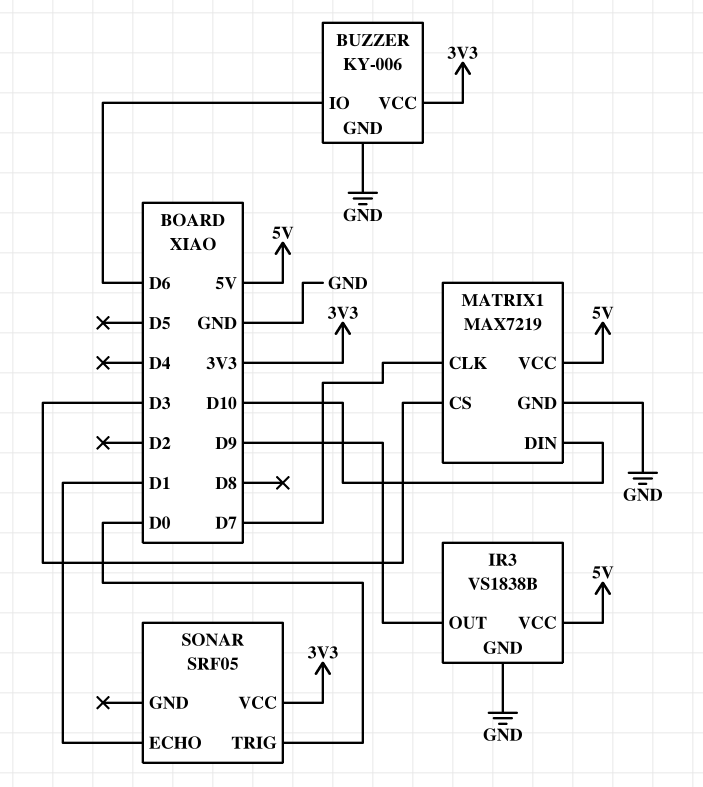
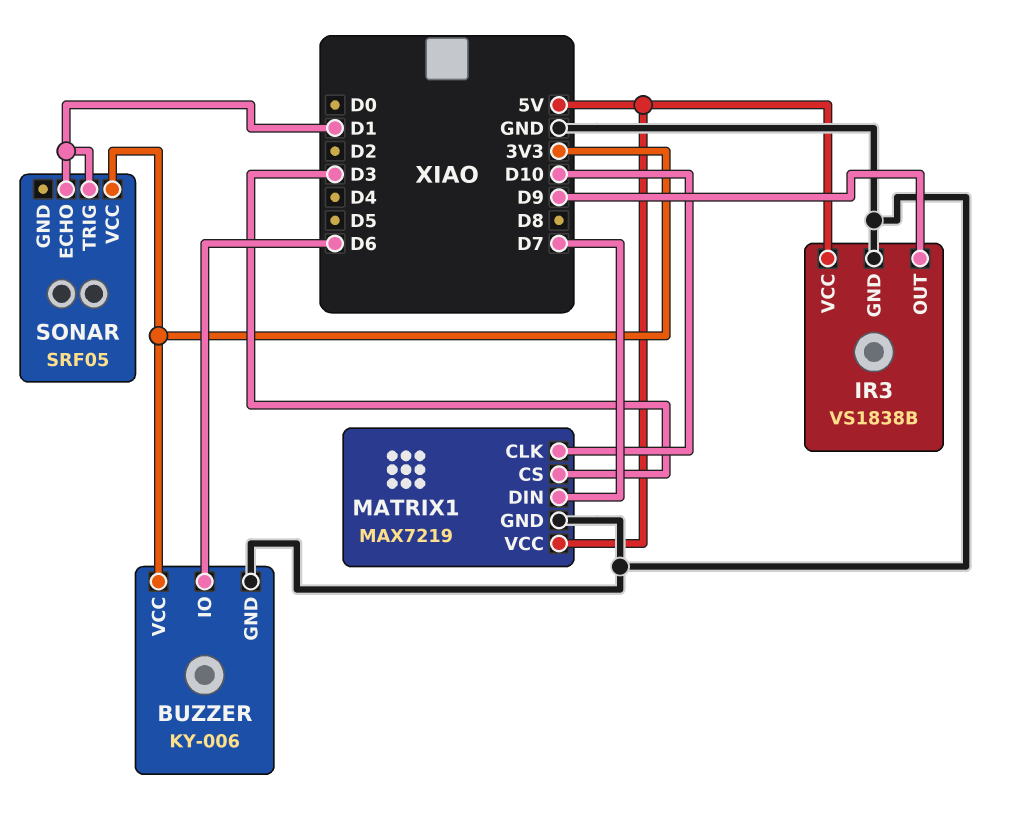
MATRIX1 pin CLK: D7 -> D10
MATRIX1 pin DIN: D10 -> D7
SONAR pin TRIG: D0 -> D1

